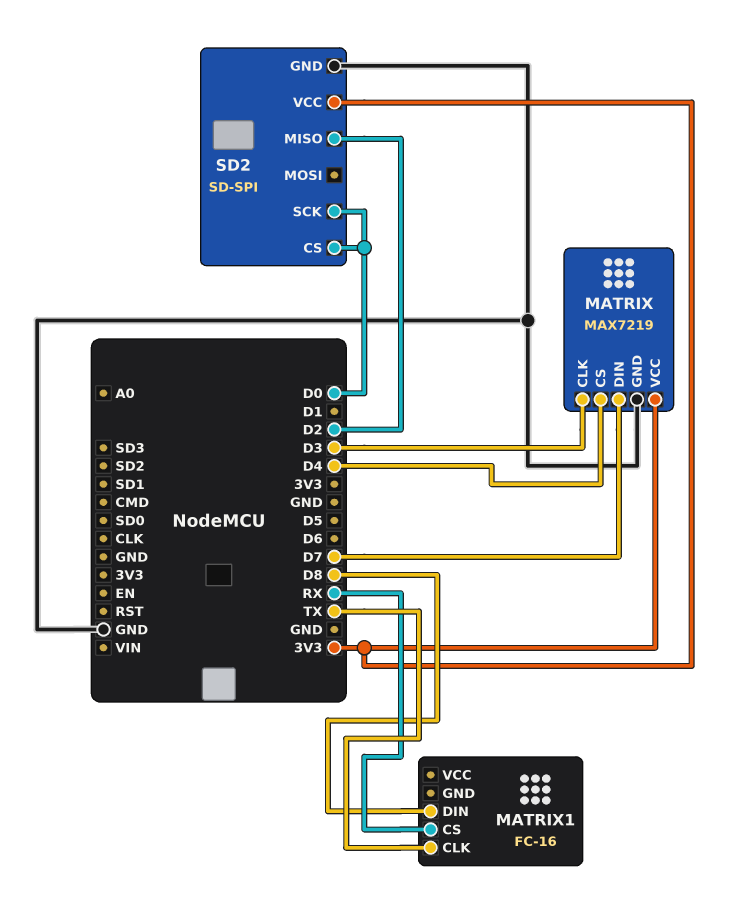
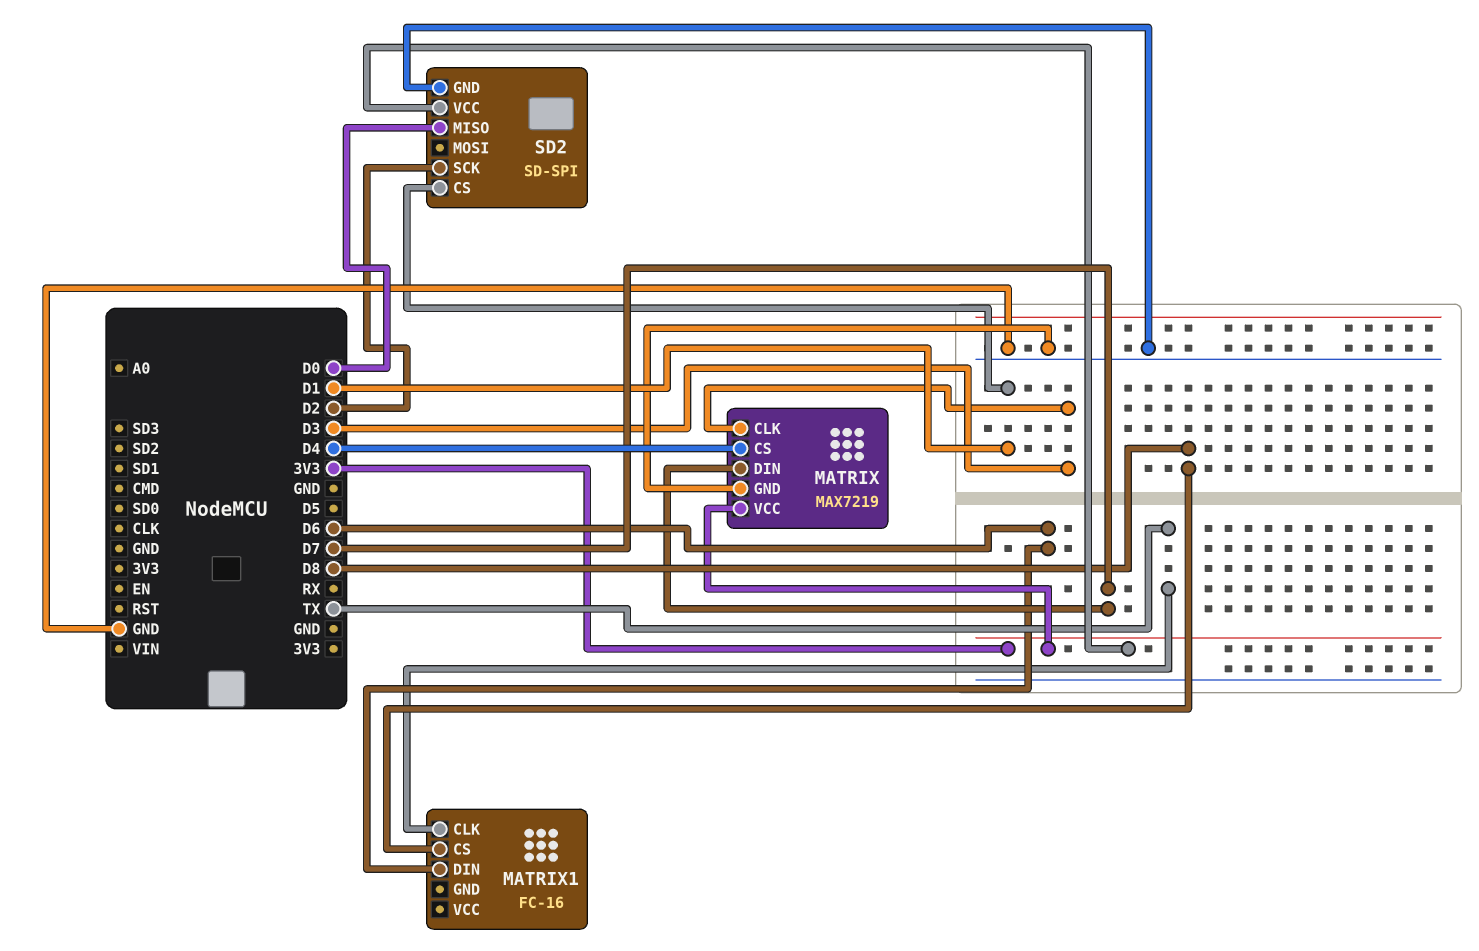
MATRIX1 pin CS: RX -> D8
MATRIX1 pin DIN: D8 -> D6
SD2 pin CS: D0 -> D1
SD2 pin MISO: D2 -> D0
SD2 pin SCK: D0 -> D2

